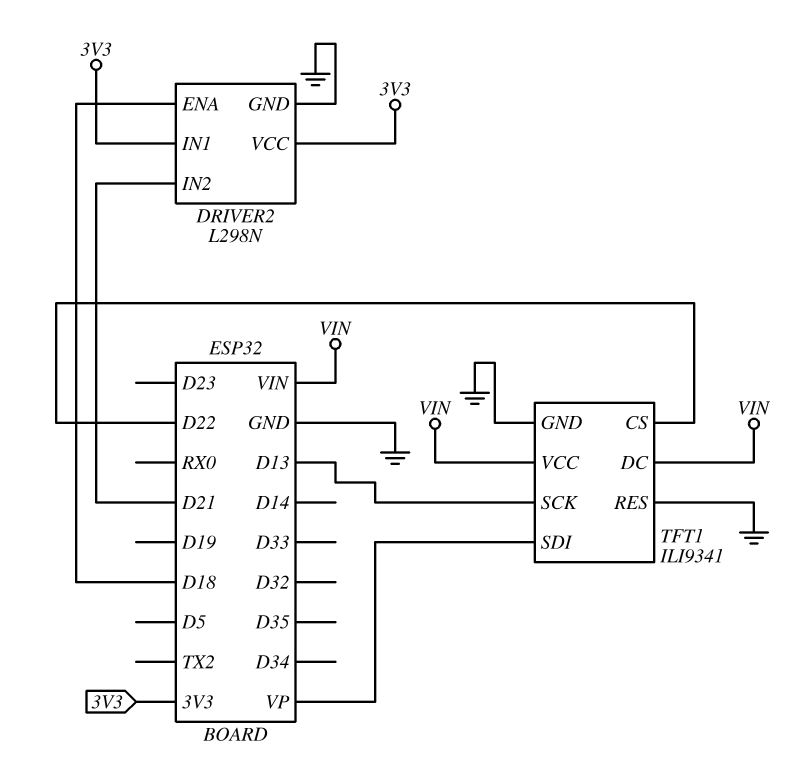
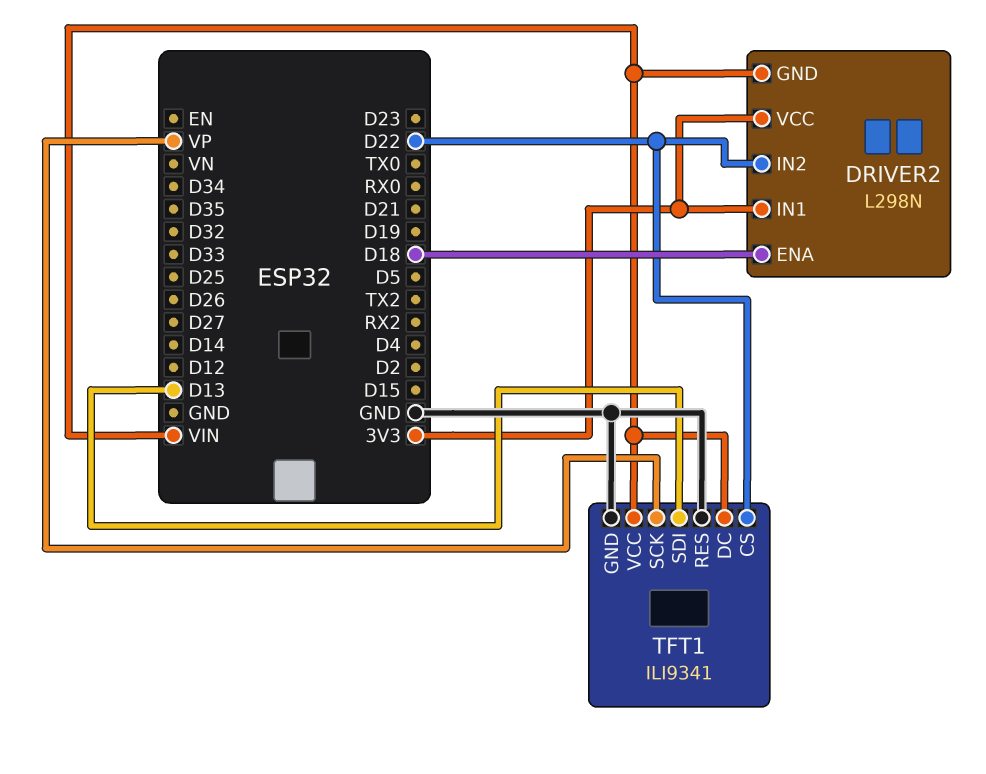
DRIVER2 pin GND: GND -> VIN
DRIVER2 pin IN2: D21 -> D22
TFT1 pin SCK: D13 -> VP
TFT1 pin SDI: VP -> D13

